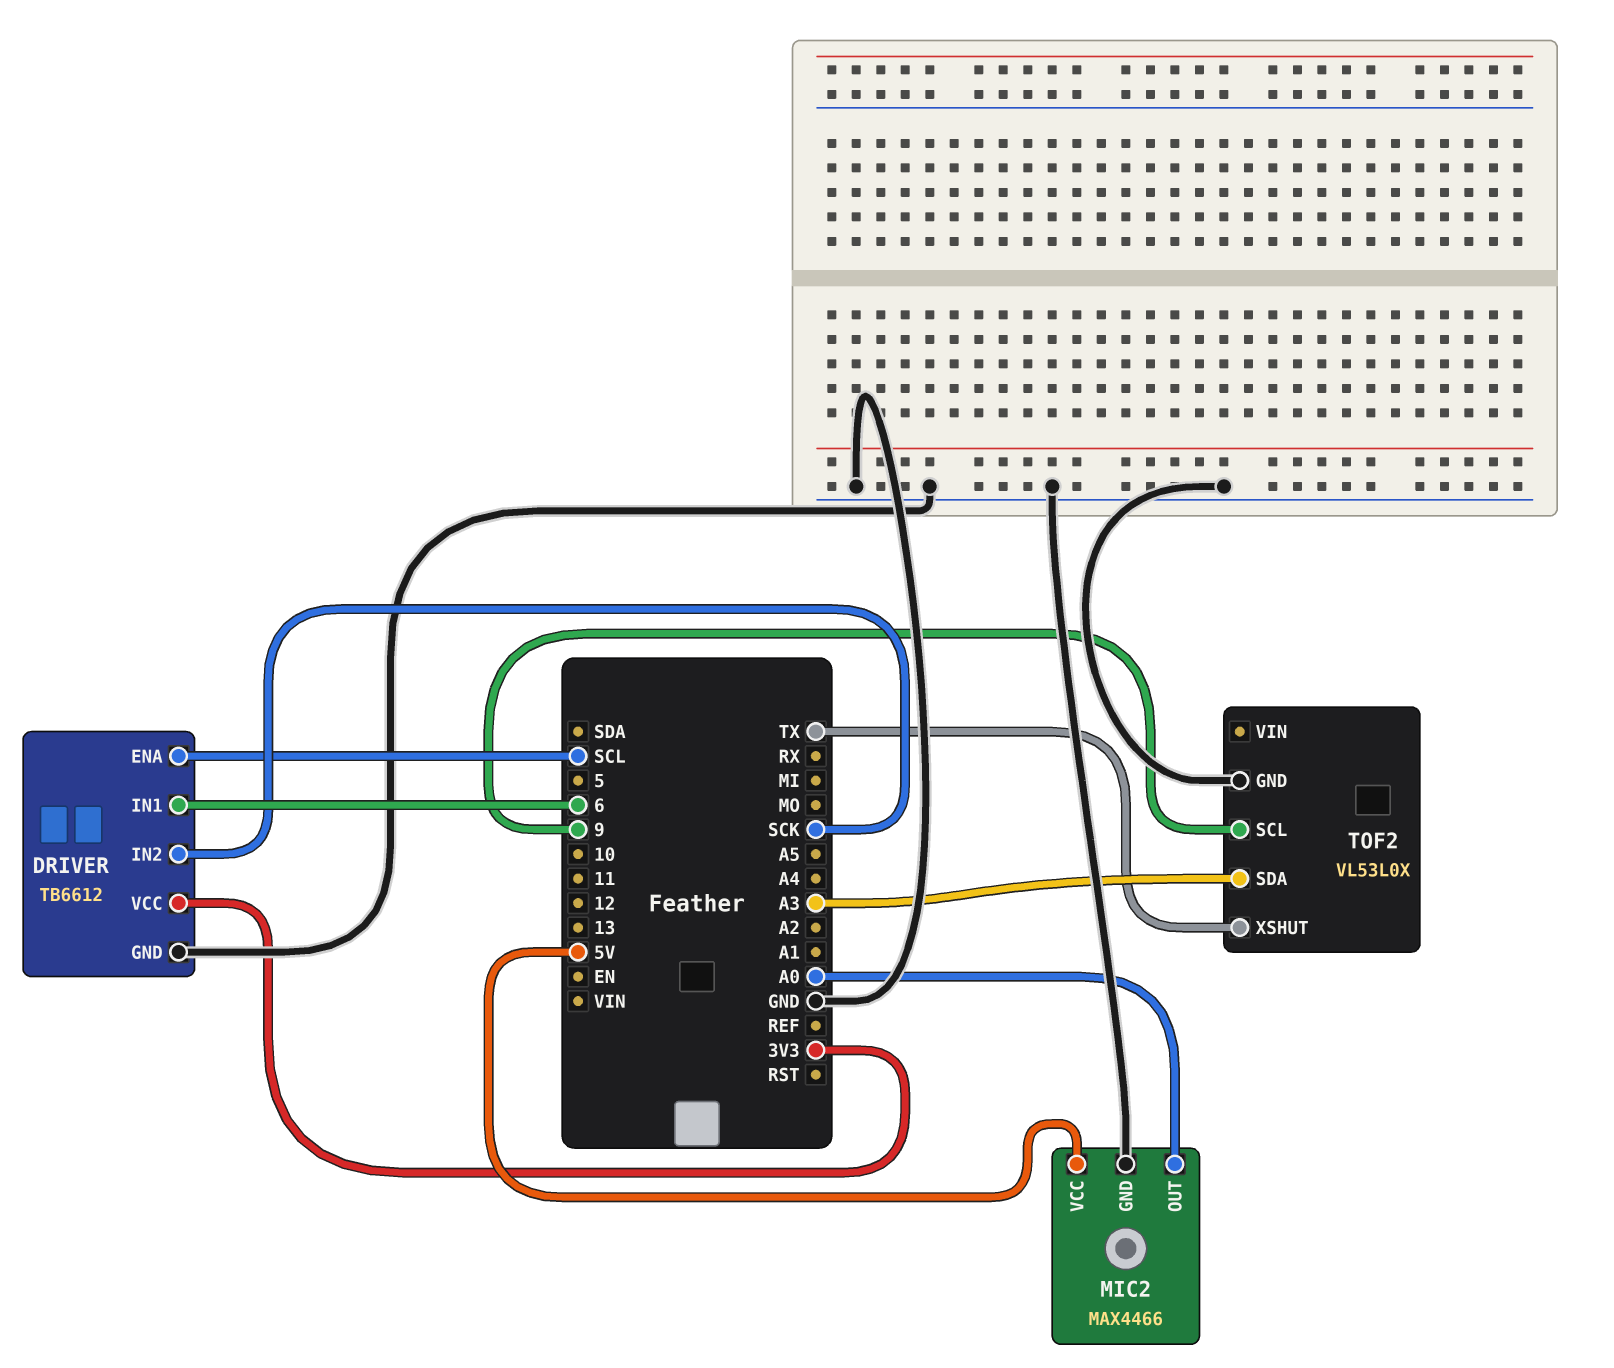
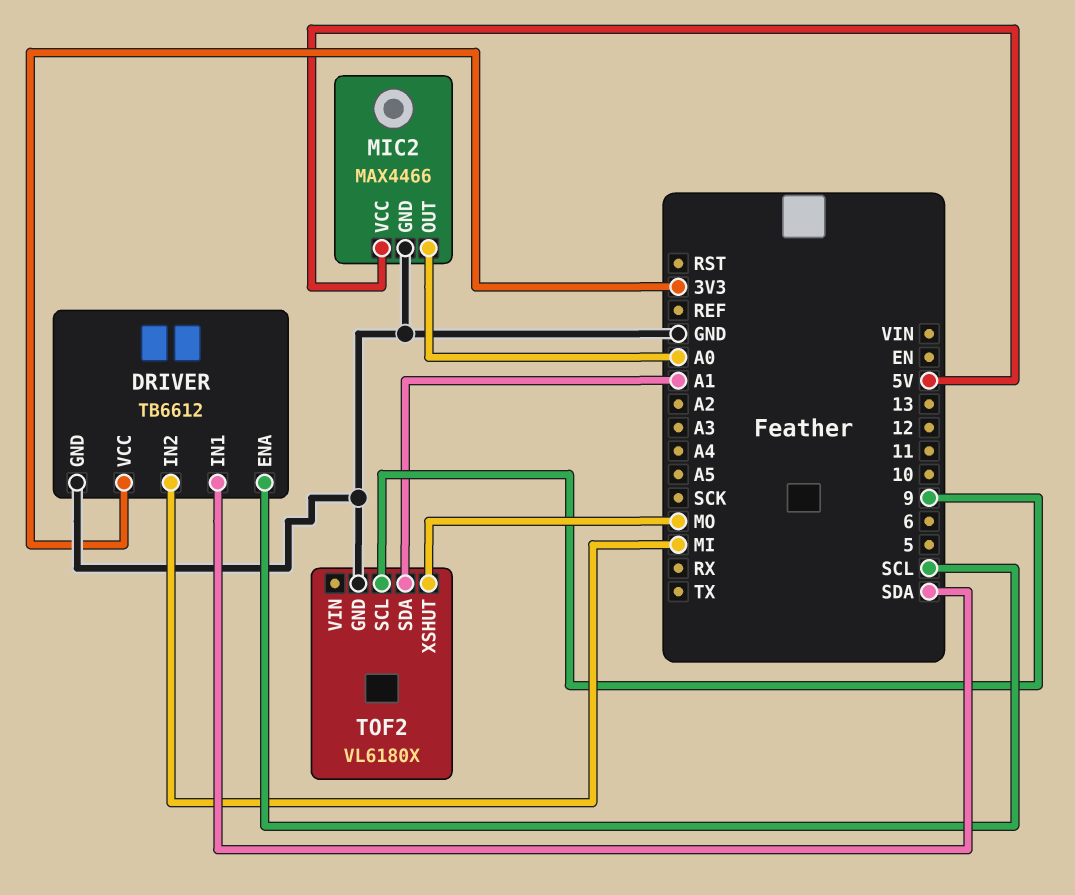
DRIVER pin IN1: 6 -> SDA
DRIVER pin IN2: SCK -> MI
TOF2: VL53L0X -> VL6180X
TOF2 pin SDA: A3 -> A1
TOF2 pin XSHUT: TX -> MO

